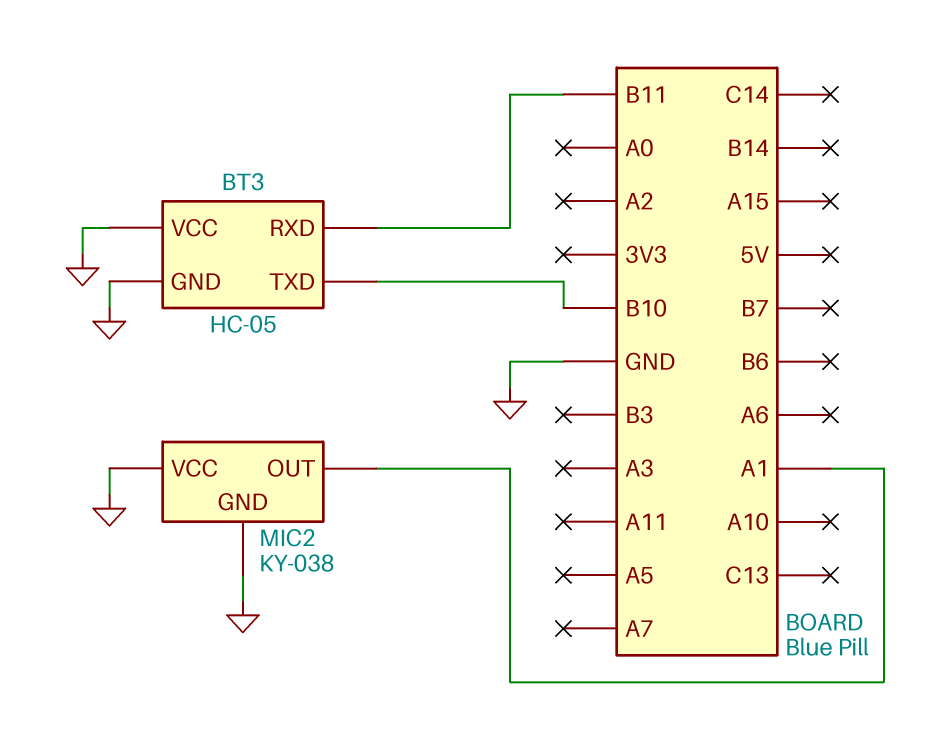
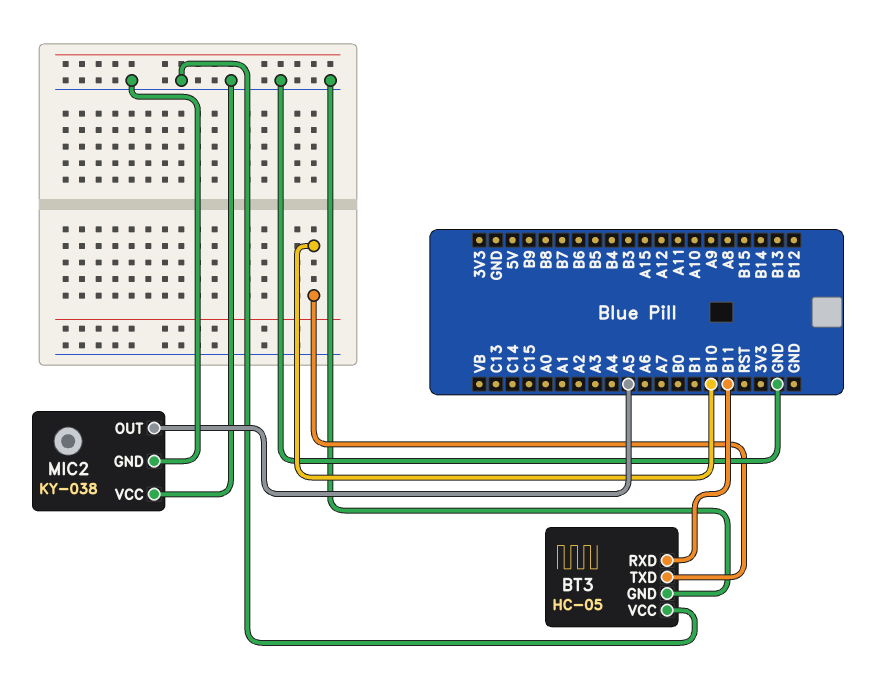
MIC2 pin OUT: A1 -> A5

